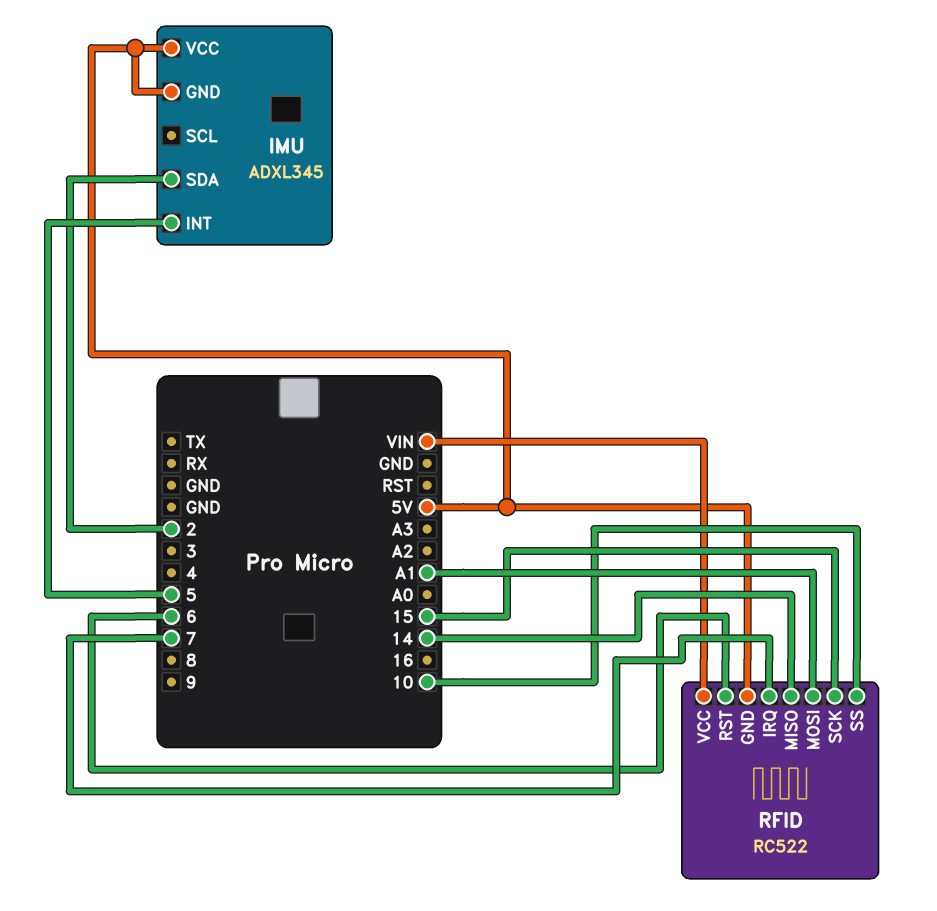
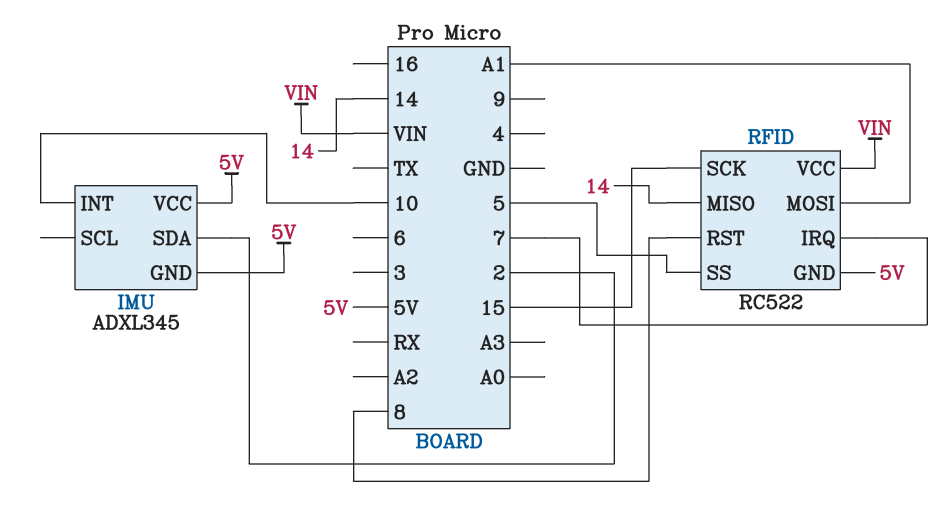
IMU pin INT: 5 -> 10
RFID pin RST: 6 -> 8
RFID pin SS: 10 -> 5

